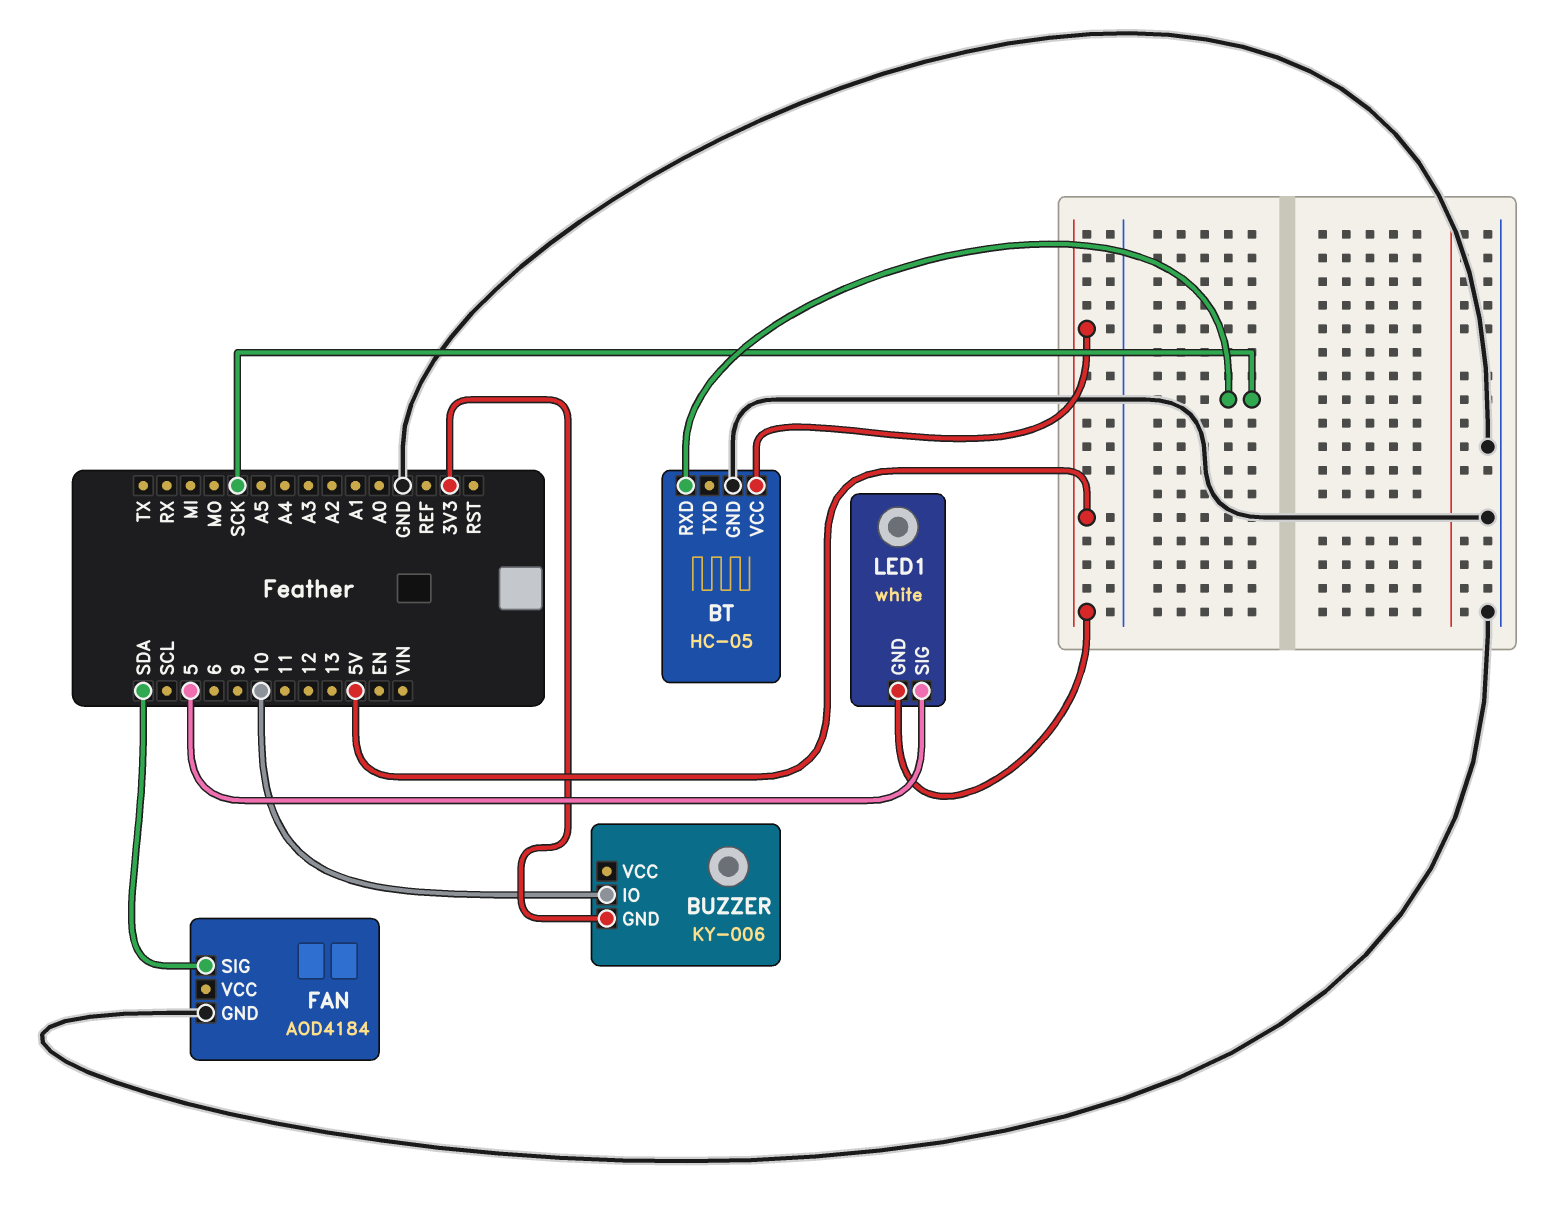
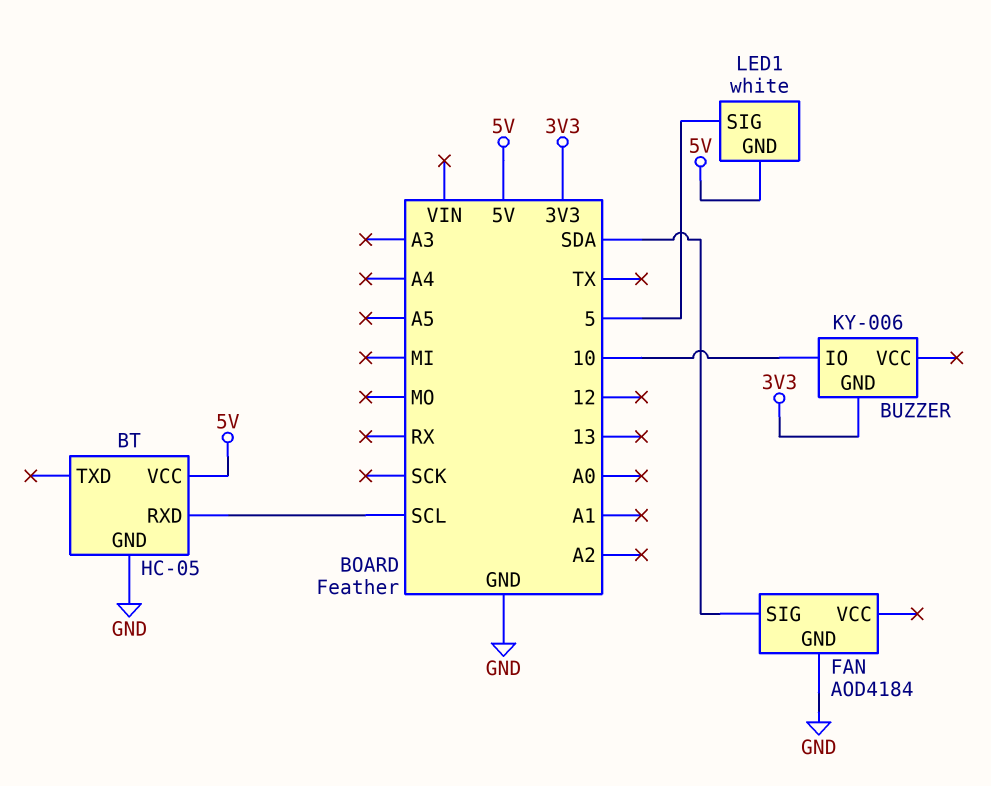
BT pin RXD: SCK -> SCL

